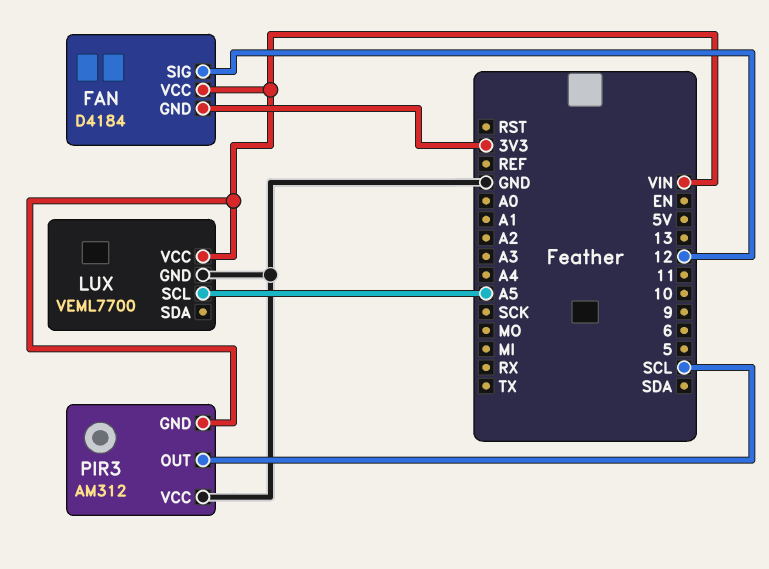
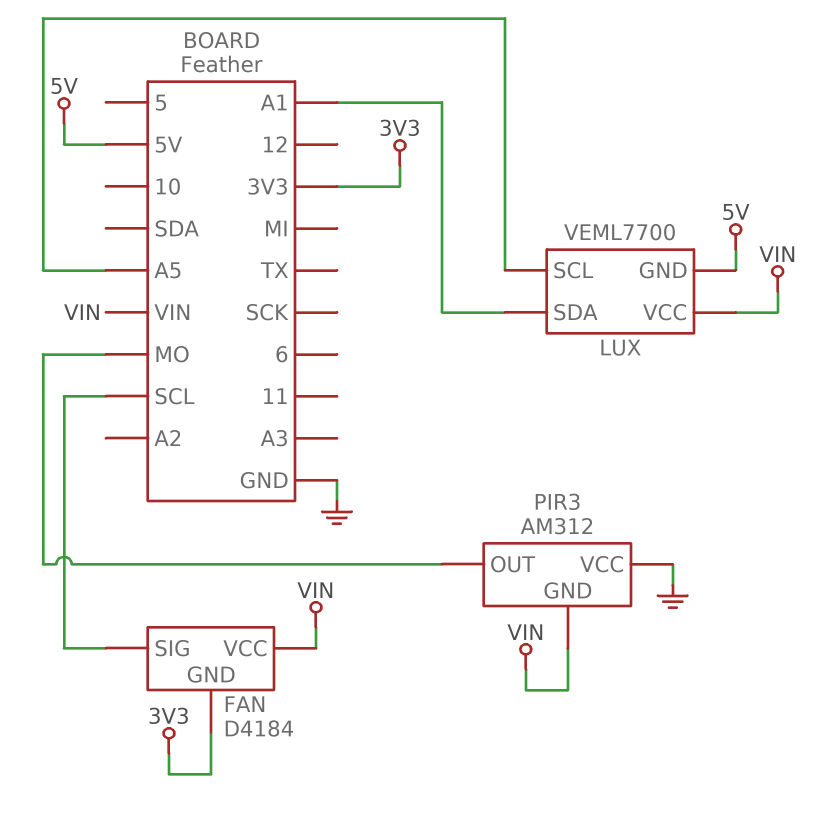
FAN pin SIG: 12 -> SCL
LUX pin GND: GND -> 5V
LUX pin SDA: none -> A1
PIR3 pin OUT: SCL -> MO

